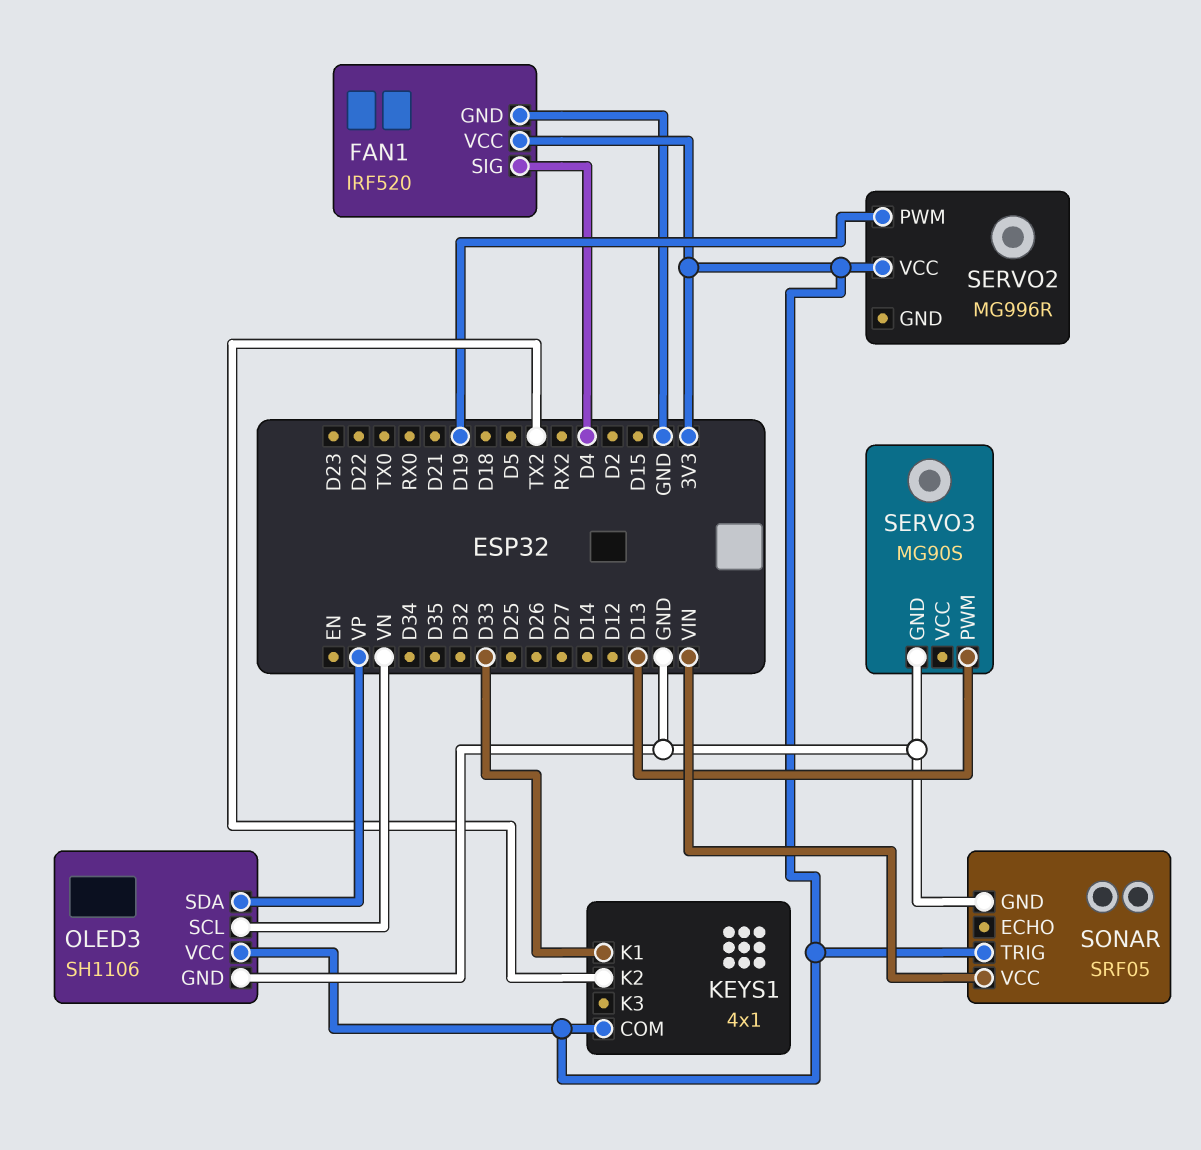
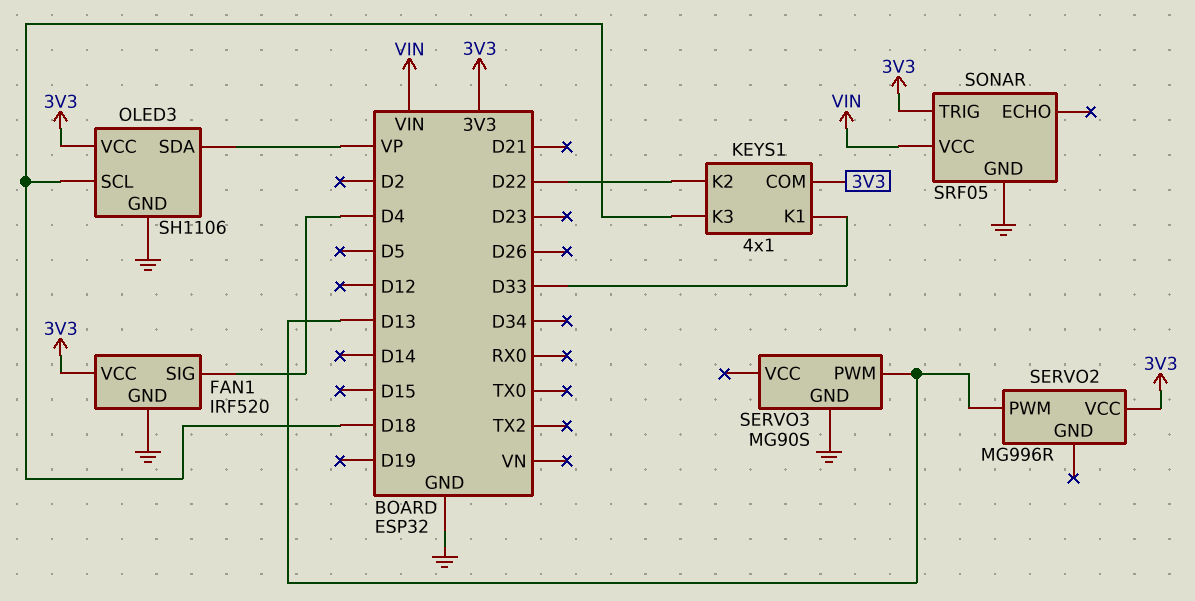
KEYS1 pin K2: TX2 -> D22
KEYS1 pin K3: none -> D18
OLED3 pin SCL: VN -> D18
SERVO2 pin PWM: D19 -> D13

